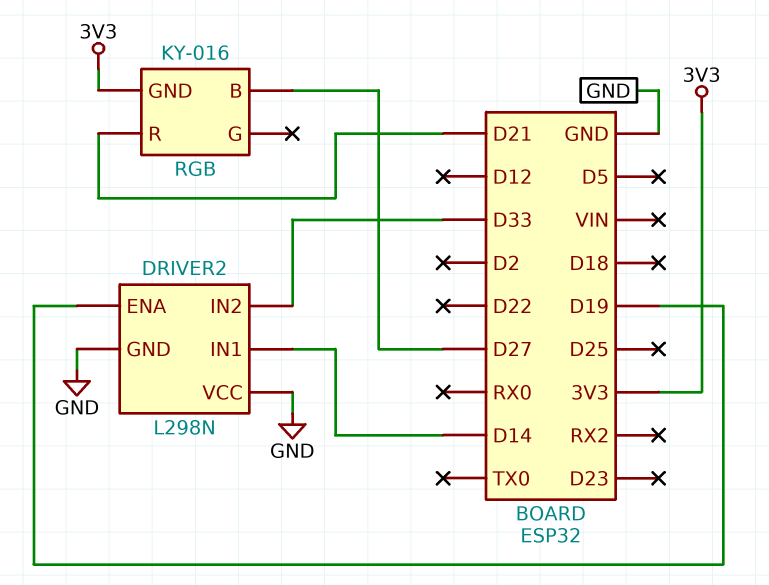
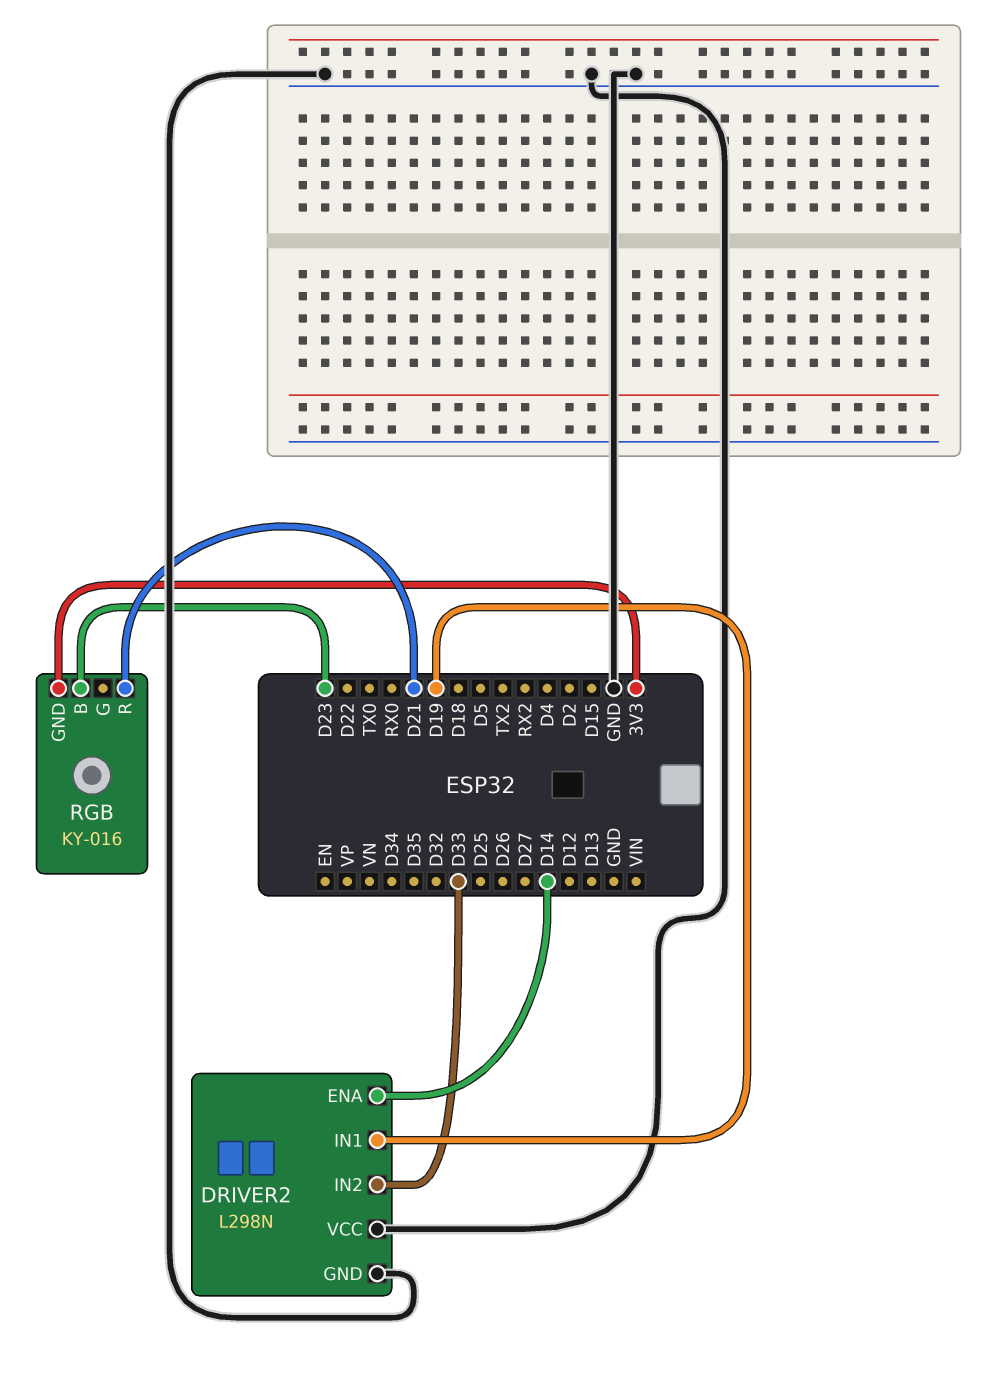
DRIVER2 pin ENA: D19 -> D14
DRIVER2 pin IN1: D14 -> D19
RGB pin B: D27 -> D23

